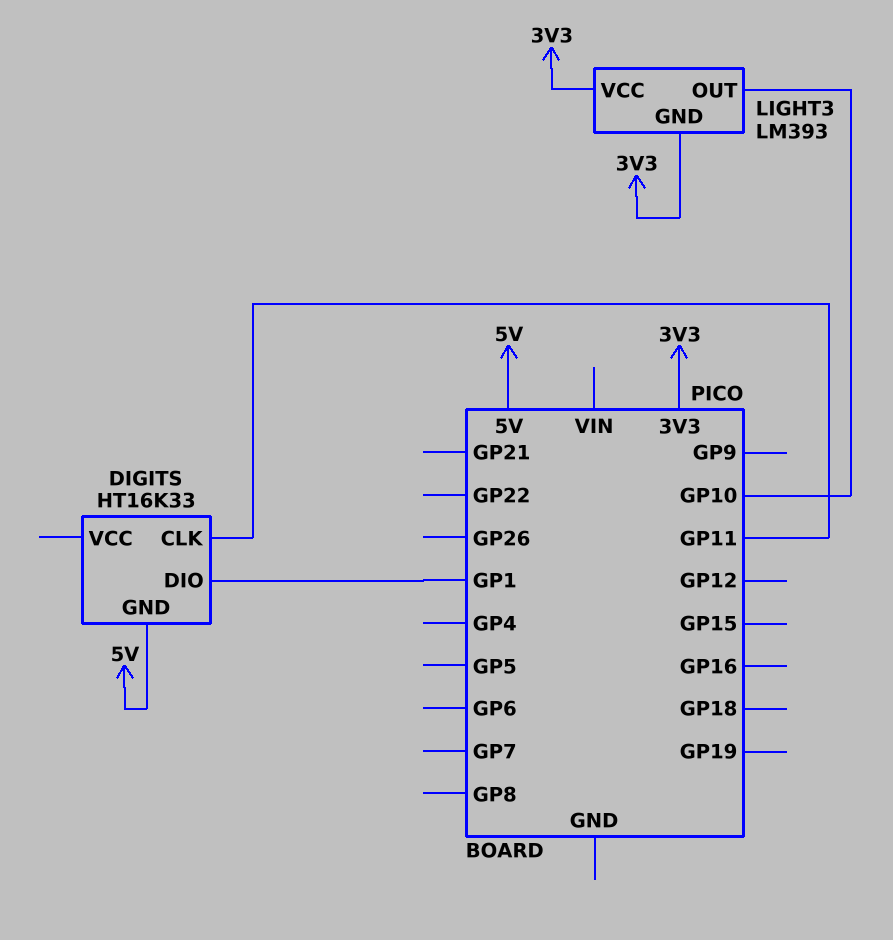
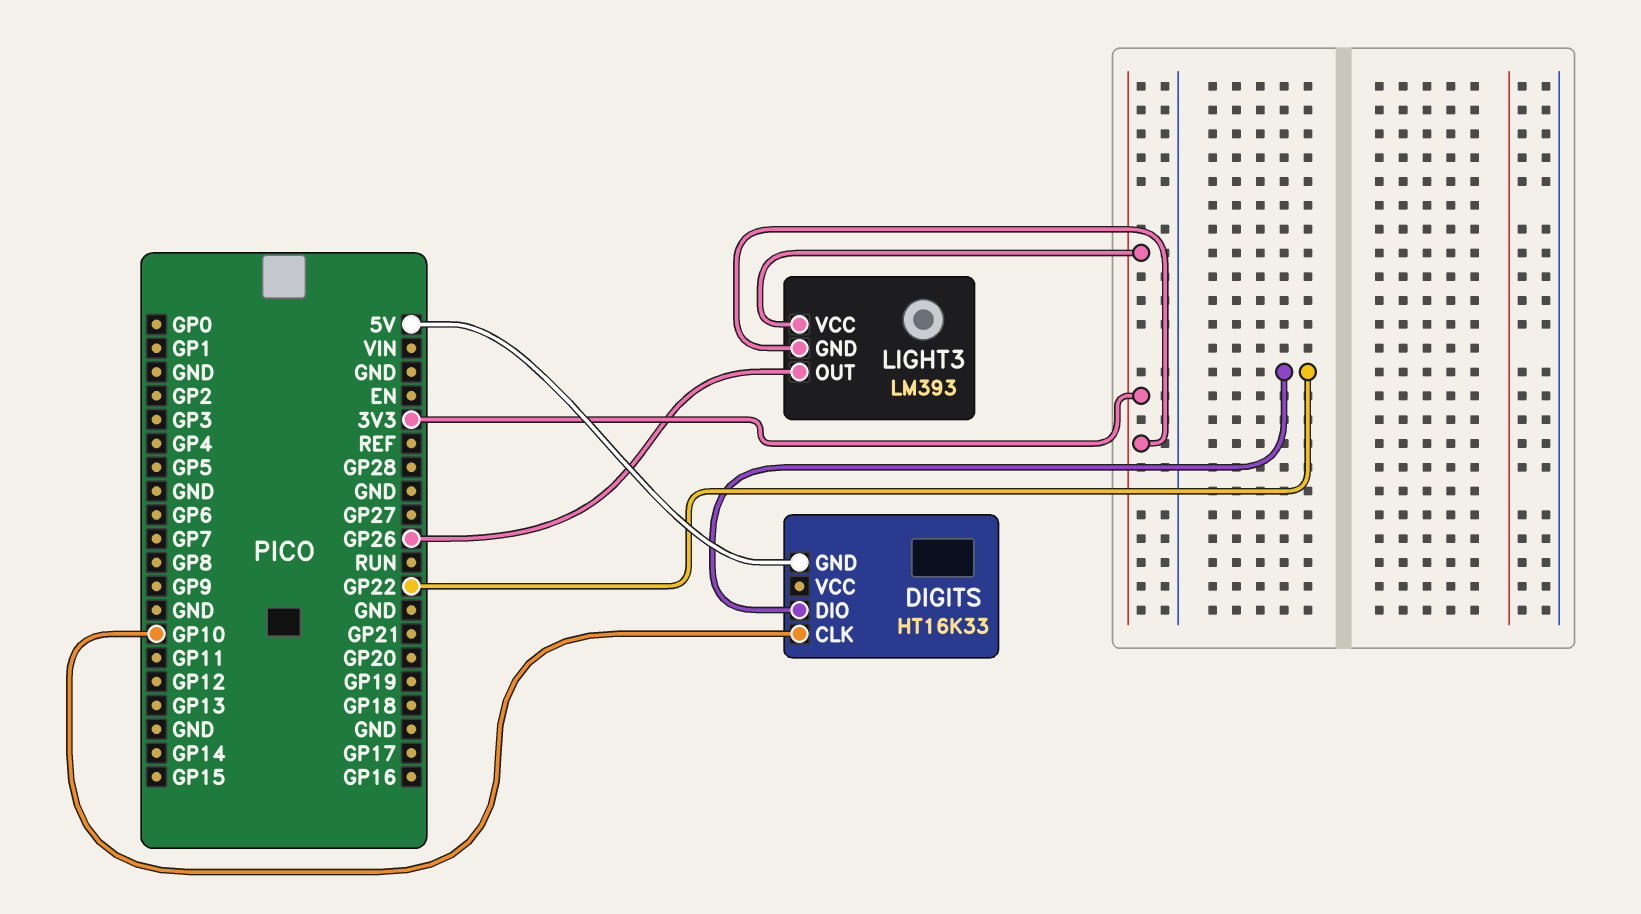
DIGITS pin CLK: GP11 -> GP10
DIGITS pin DIO: GP1 -> GP22
LIGHT3 pin OUT: GP10 -> GP26

